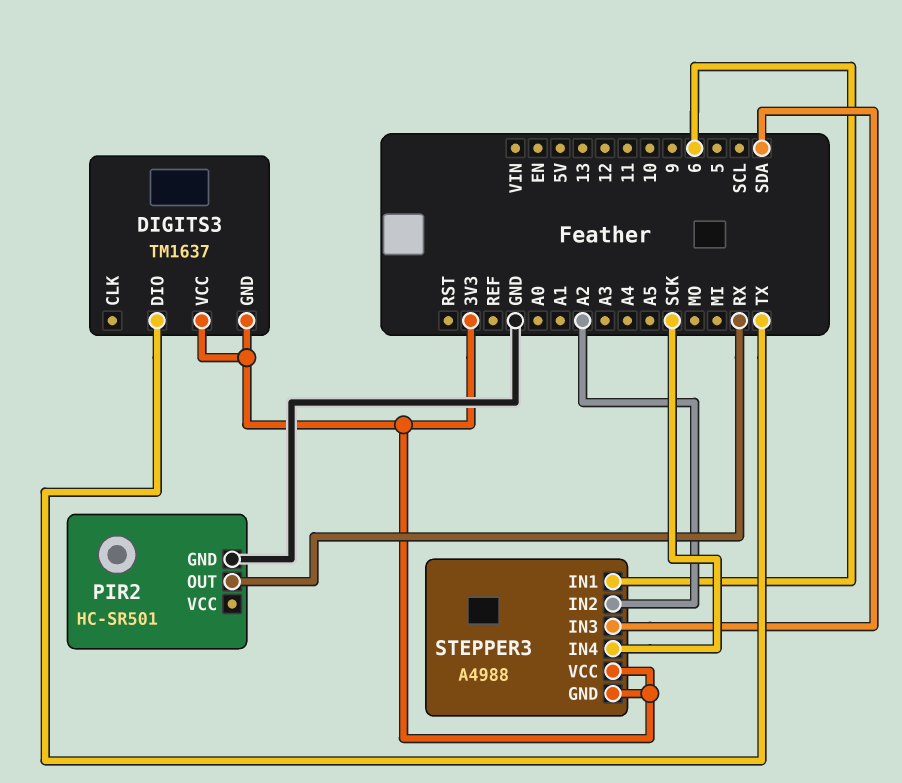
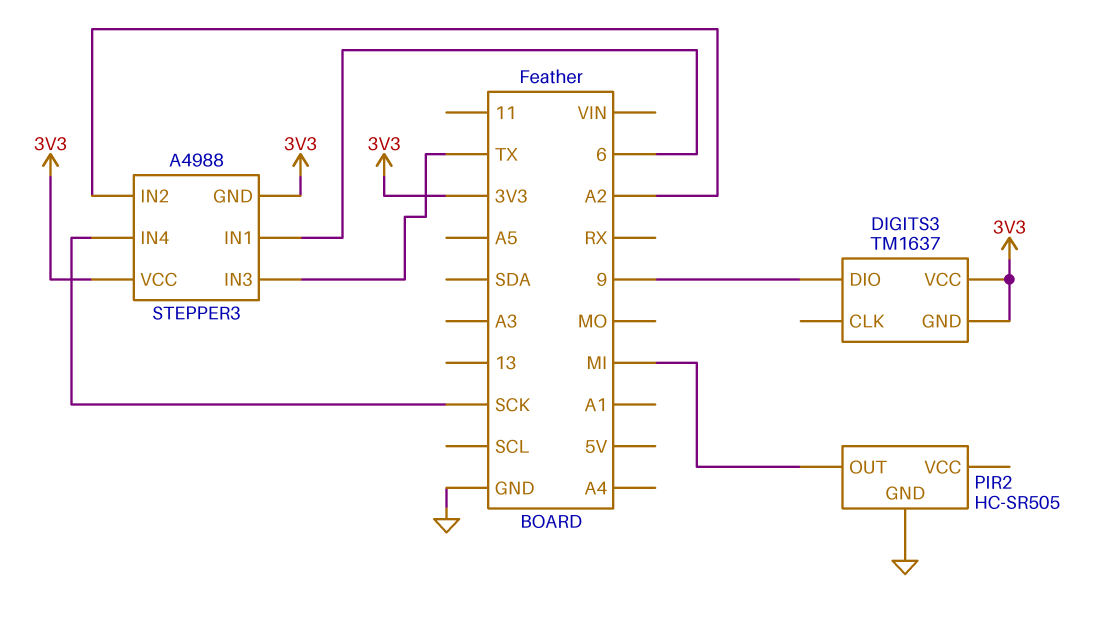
DIGITS3 pin DIO: TX -> 9
PIR2: HC-SR501 -> HC-SR505
PIR2 pin OUT: RX -> MI
STEPPER3 pin IN3: SDA -> TX

